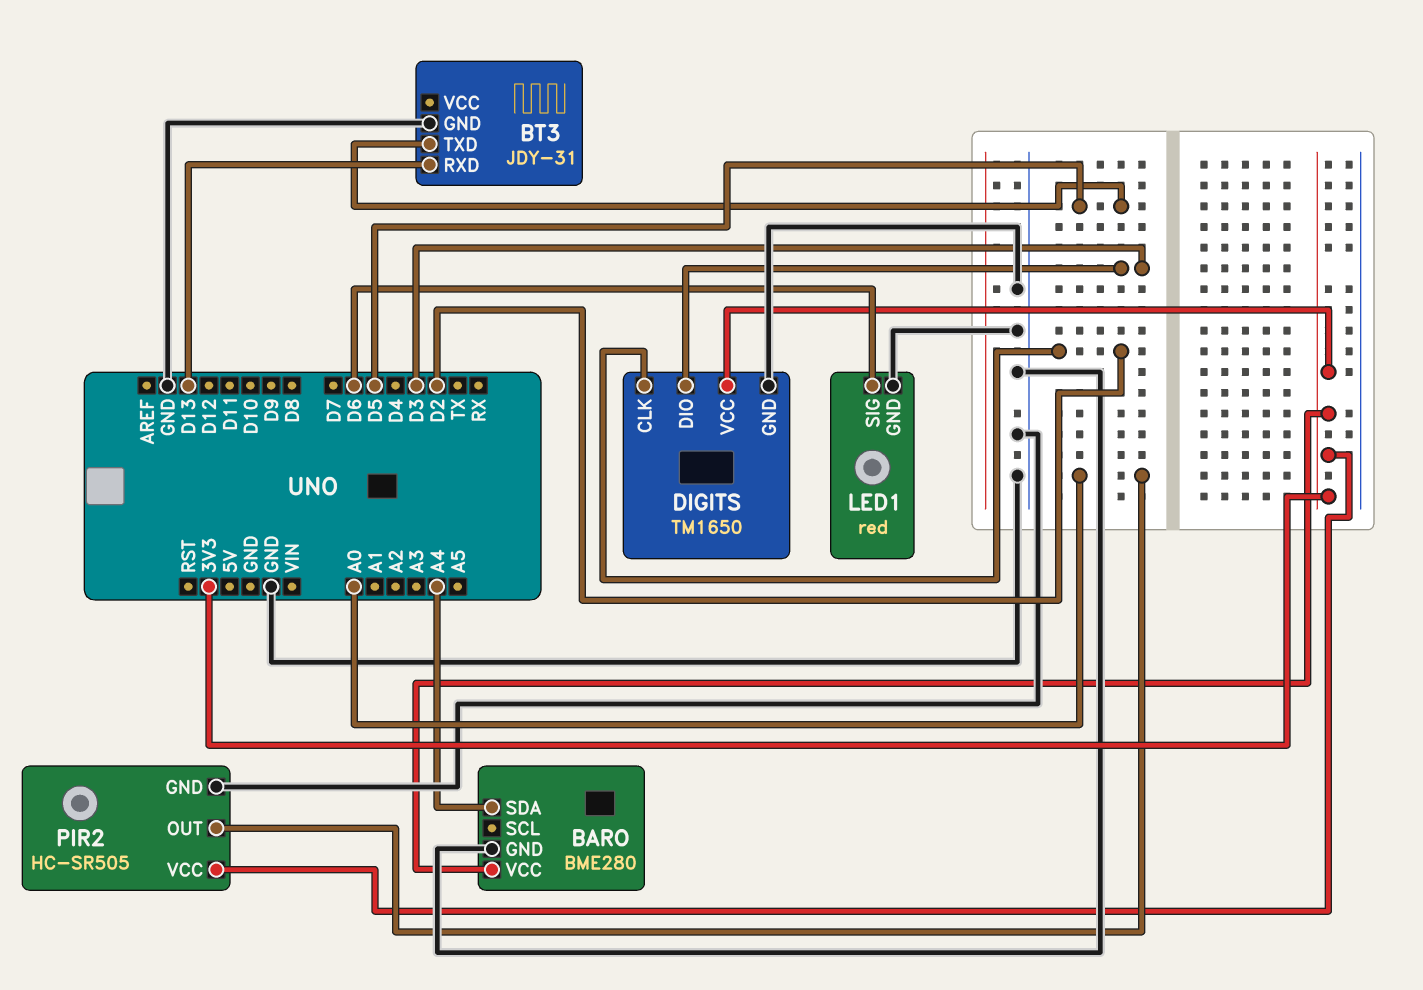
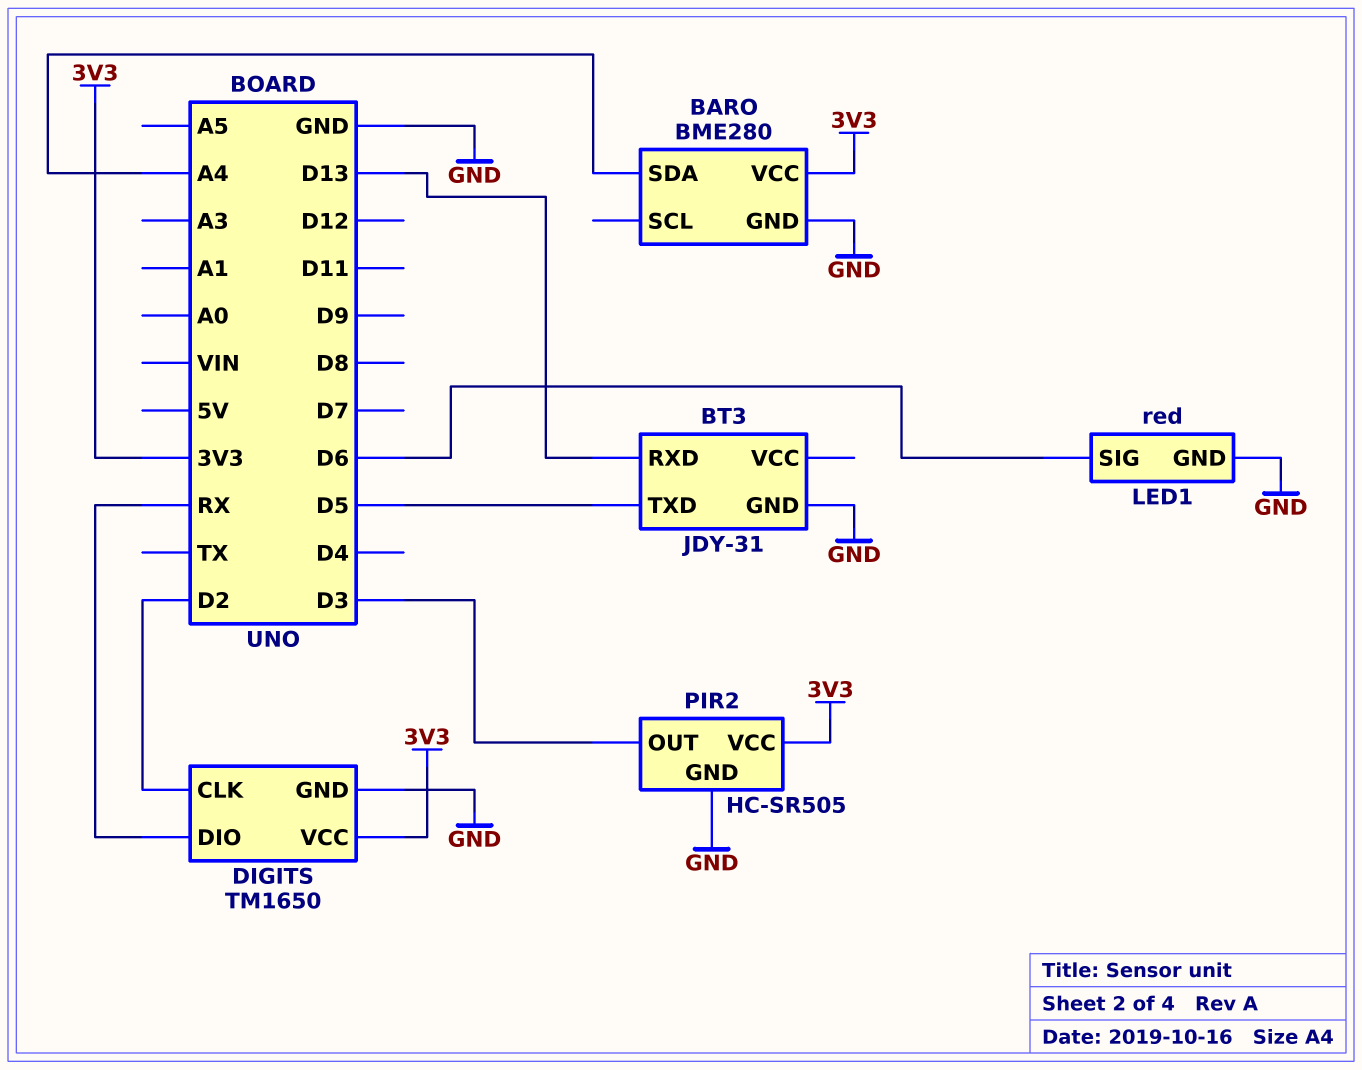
DIGITS pin DIO: D3 -> RX
PIR2 pin OUT: A0 -> D3

